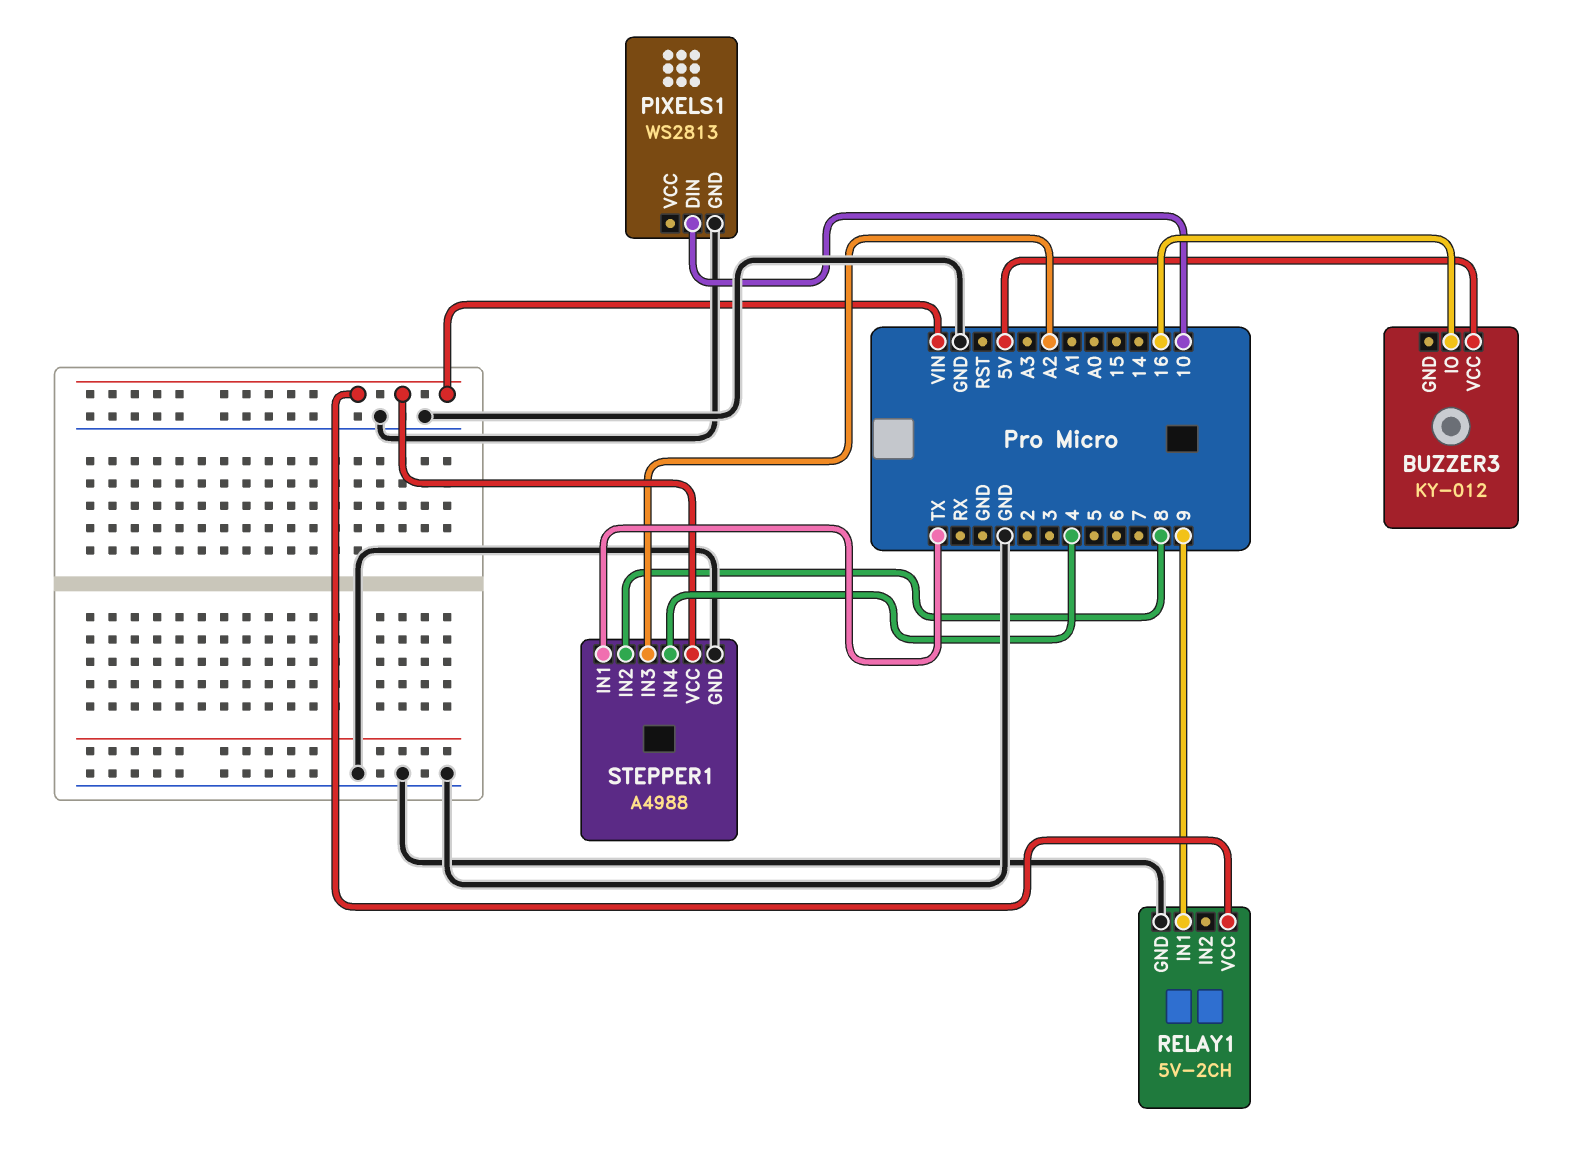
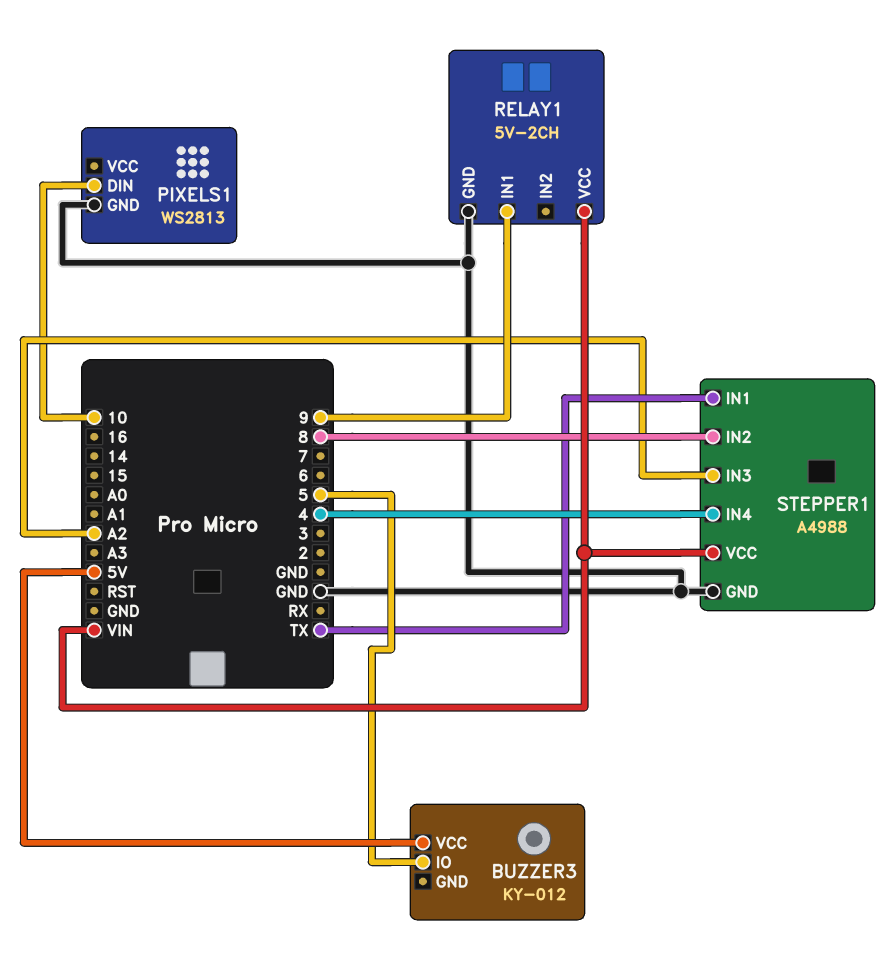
BUZZER3 pin IO: 16 -> 5

